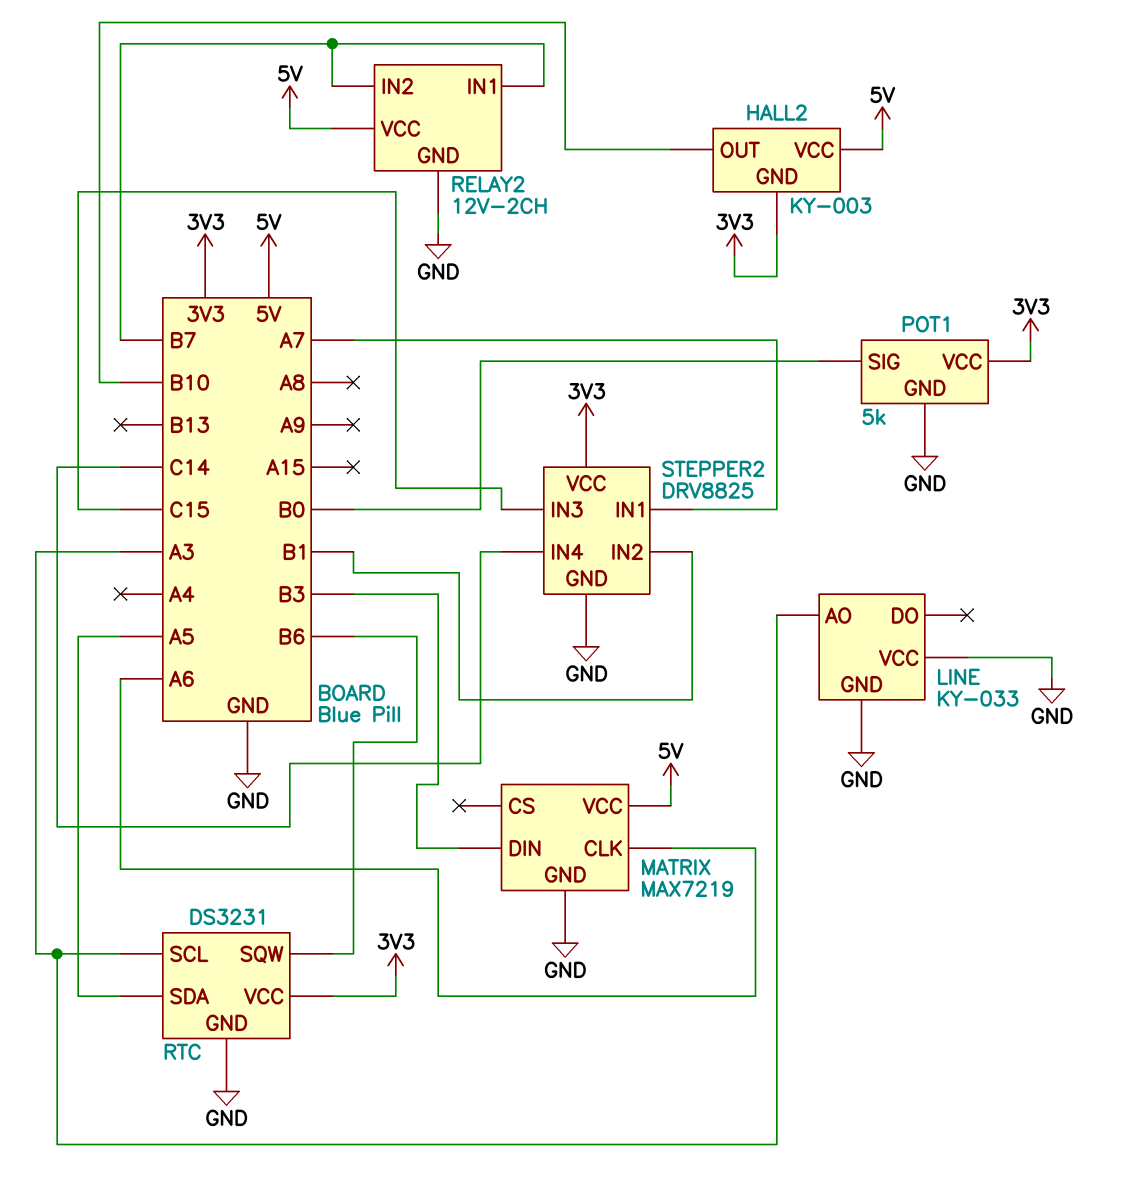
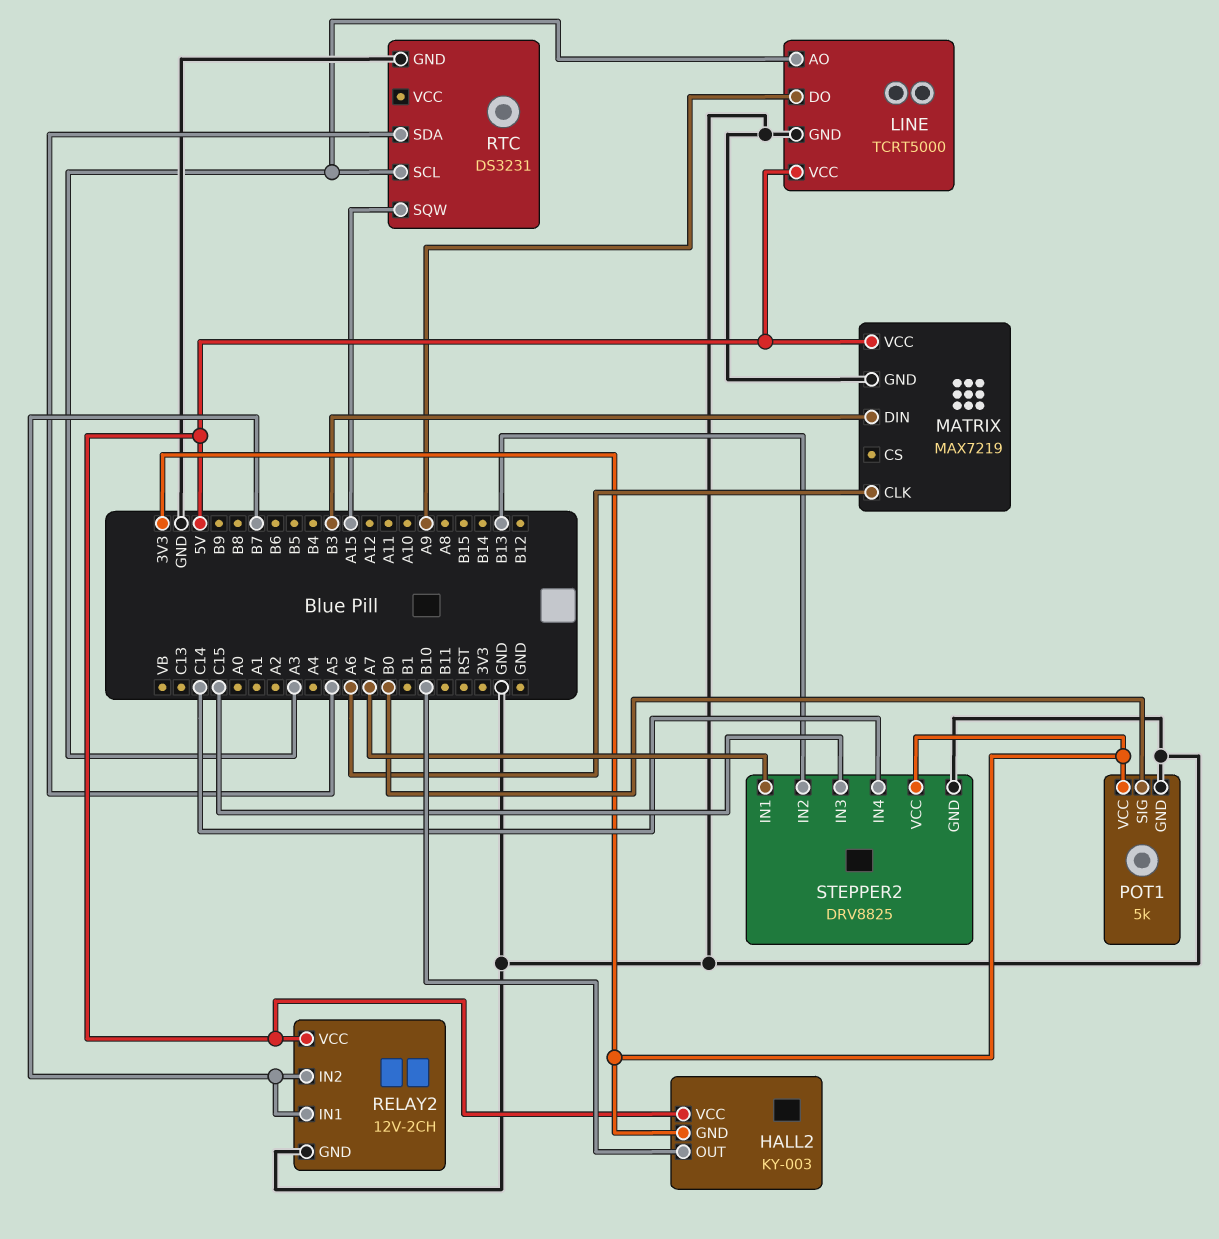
LINE: KY-033 -> TCRT5000
LINE pin DO: none -> A9
LINE pin VCC: GND -> 5V
RTC pin SQW: B6 -> A15
RTC pin VCC: 3V3 -> none
STEPPER2 pin IN2: B1 -> B13

